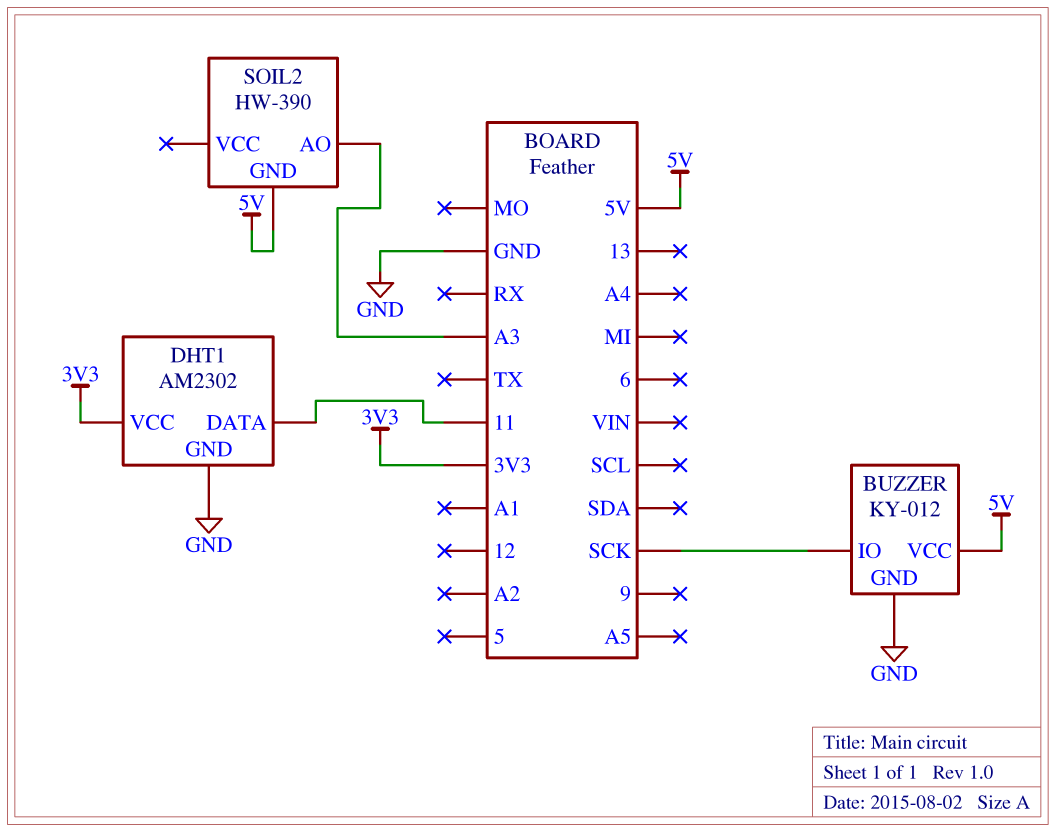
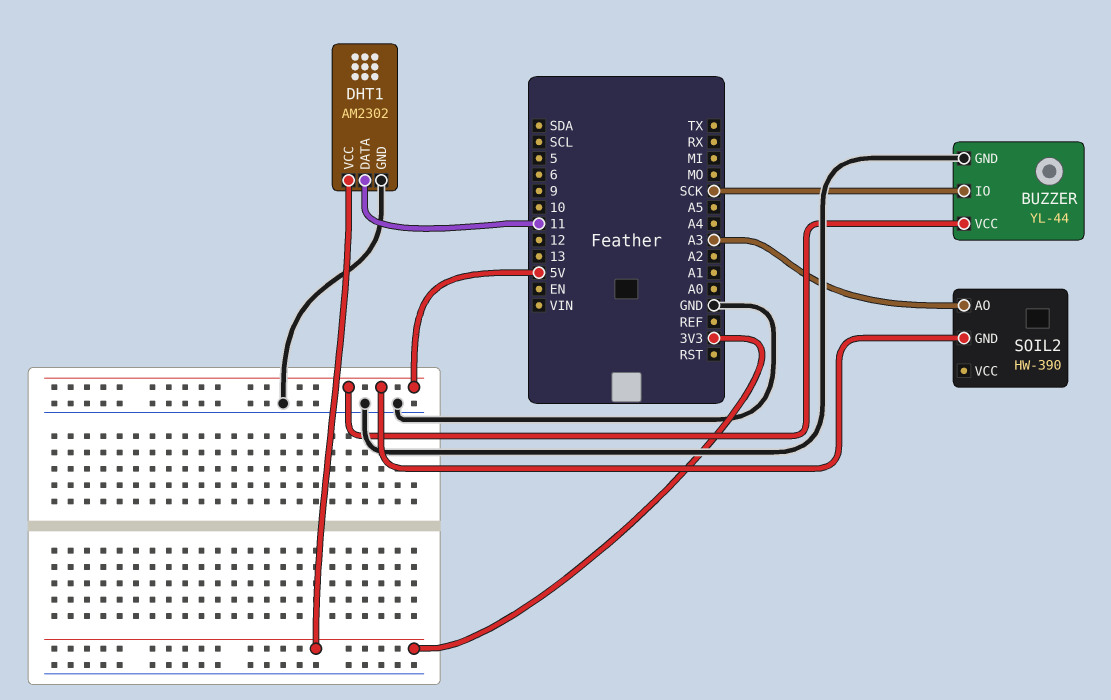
BUZZER: KY-012 -> YL-44

